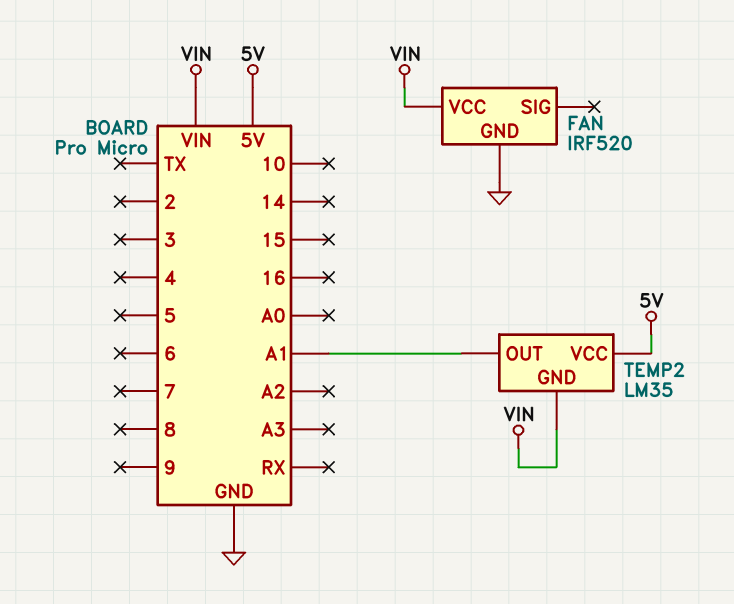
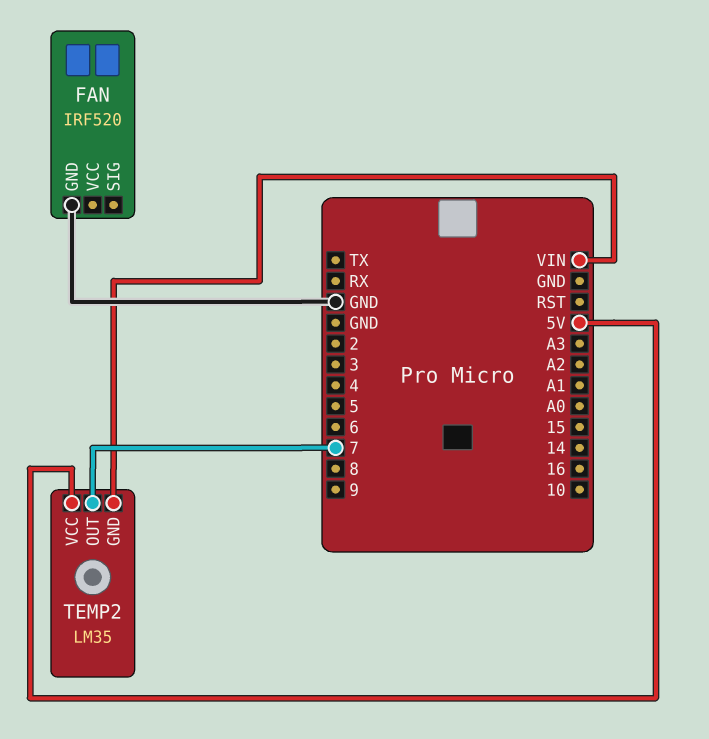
FAN pin VCC: VIN -> none
TEMP2 pin OUT: A1 -> 7

